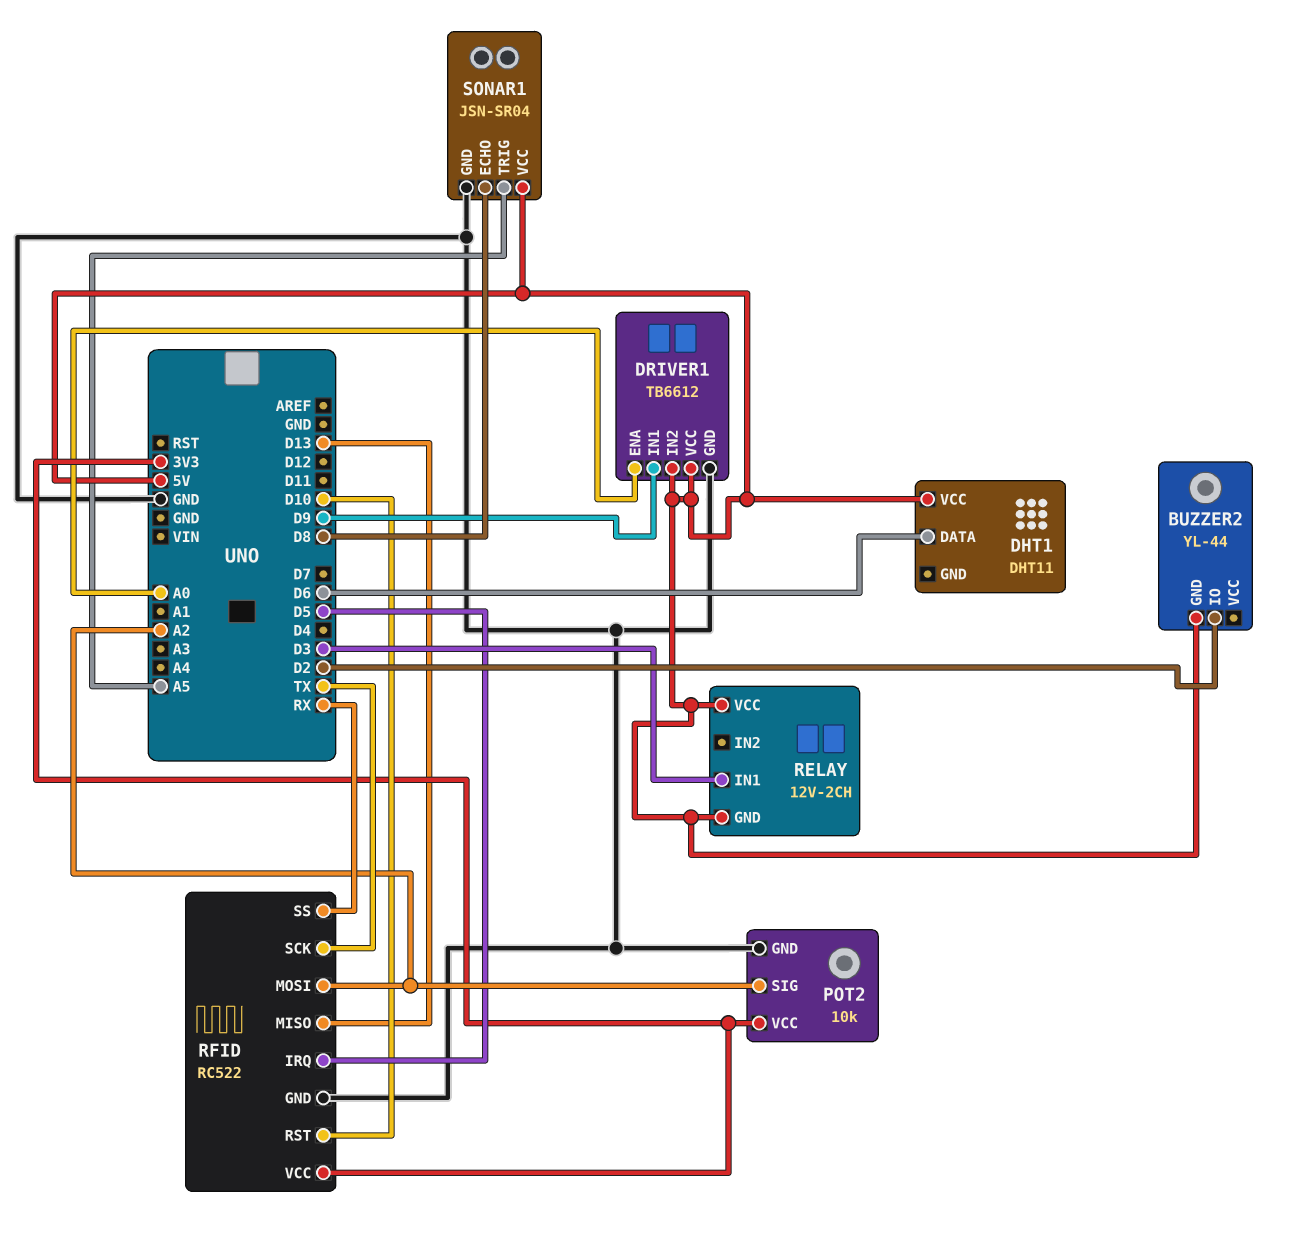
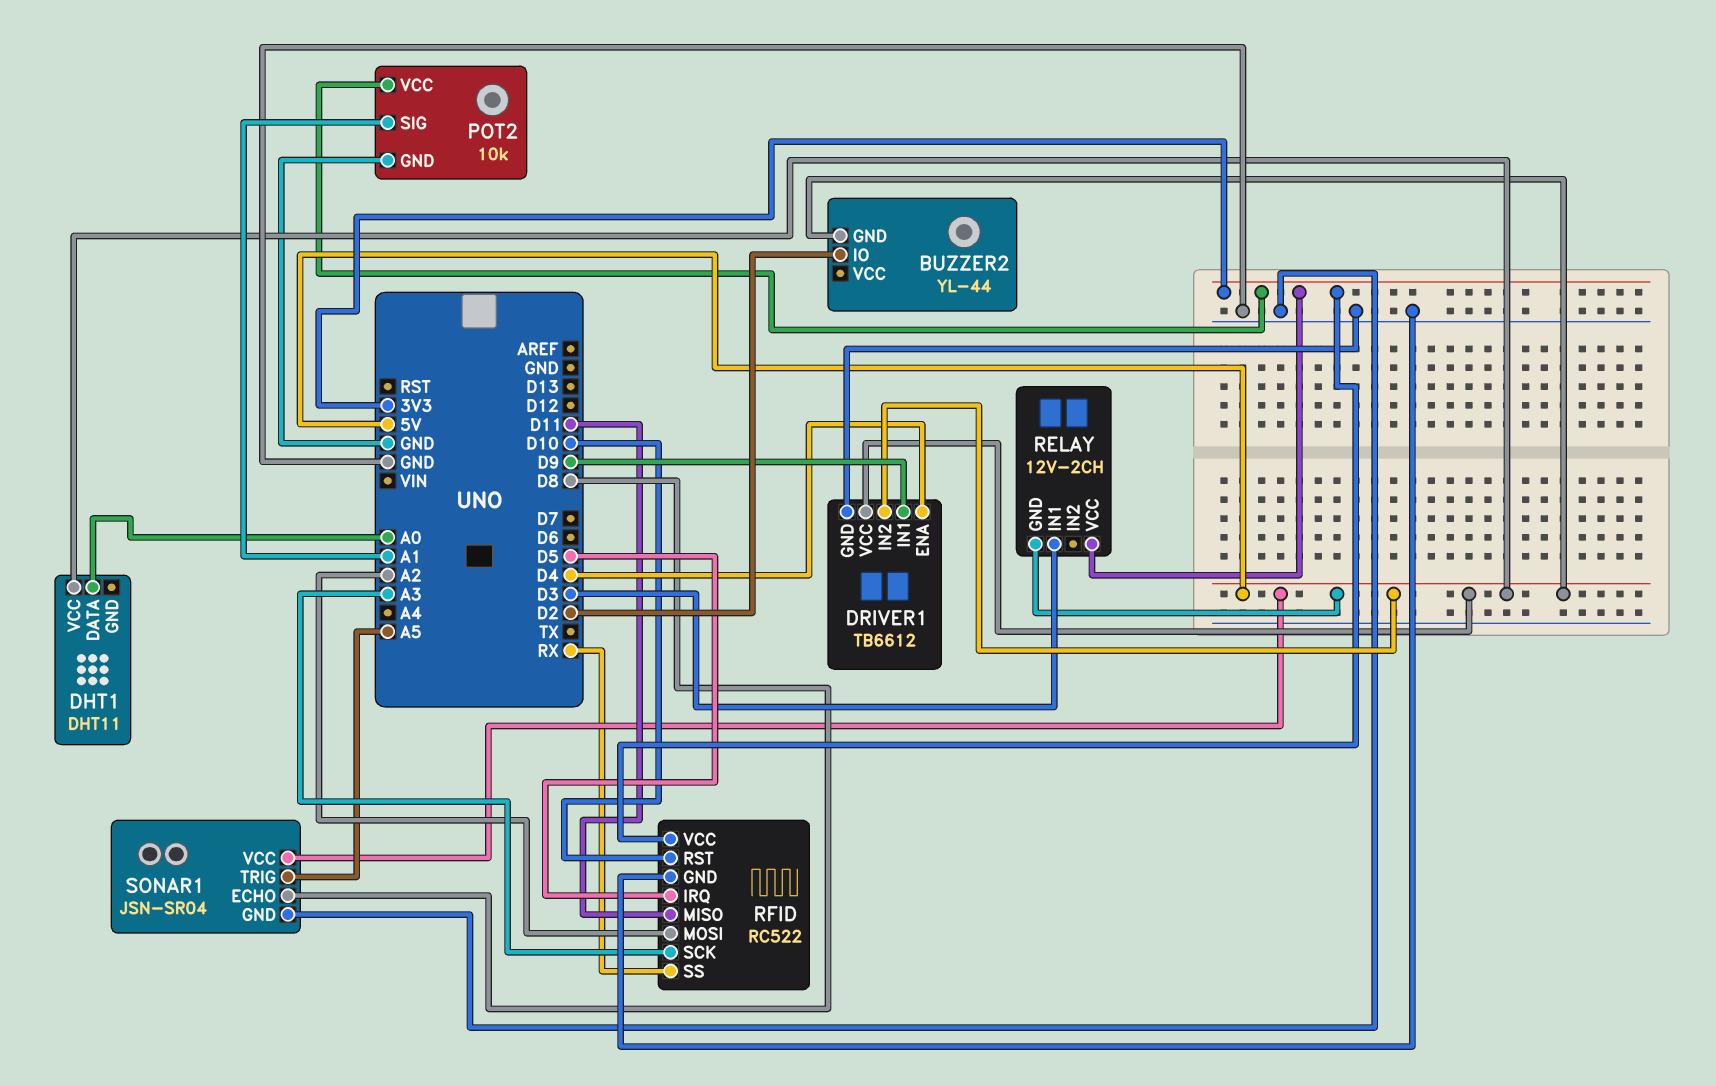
DHT1 pin DATA: D6 -> A0
DRIVER1 pin ENA: A0 -> D4
POT2 pin SIG: A2 -> A1
RELAY pin VCC: 5V -> 3V3
RFID pin MISO: D13 -> D11
RFID pin SCK: TX -> A3

